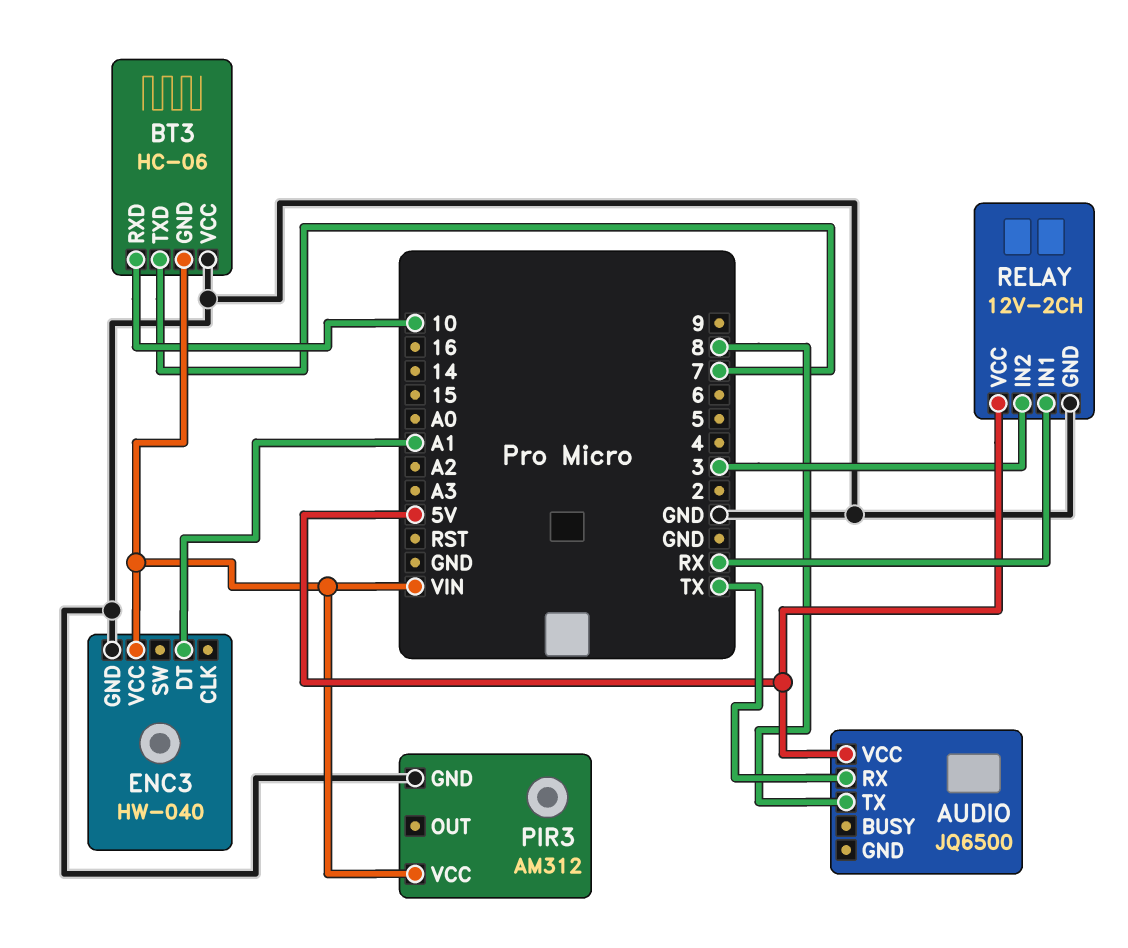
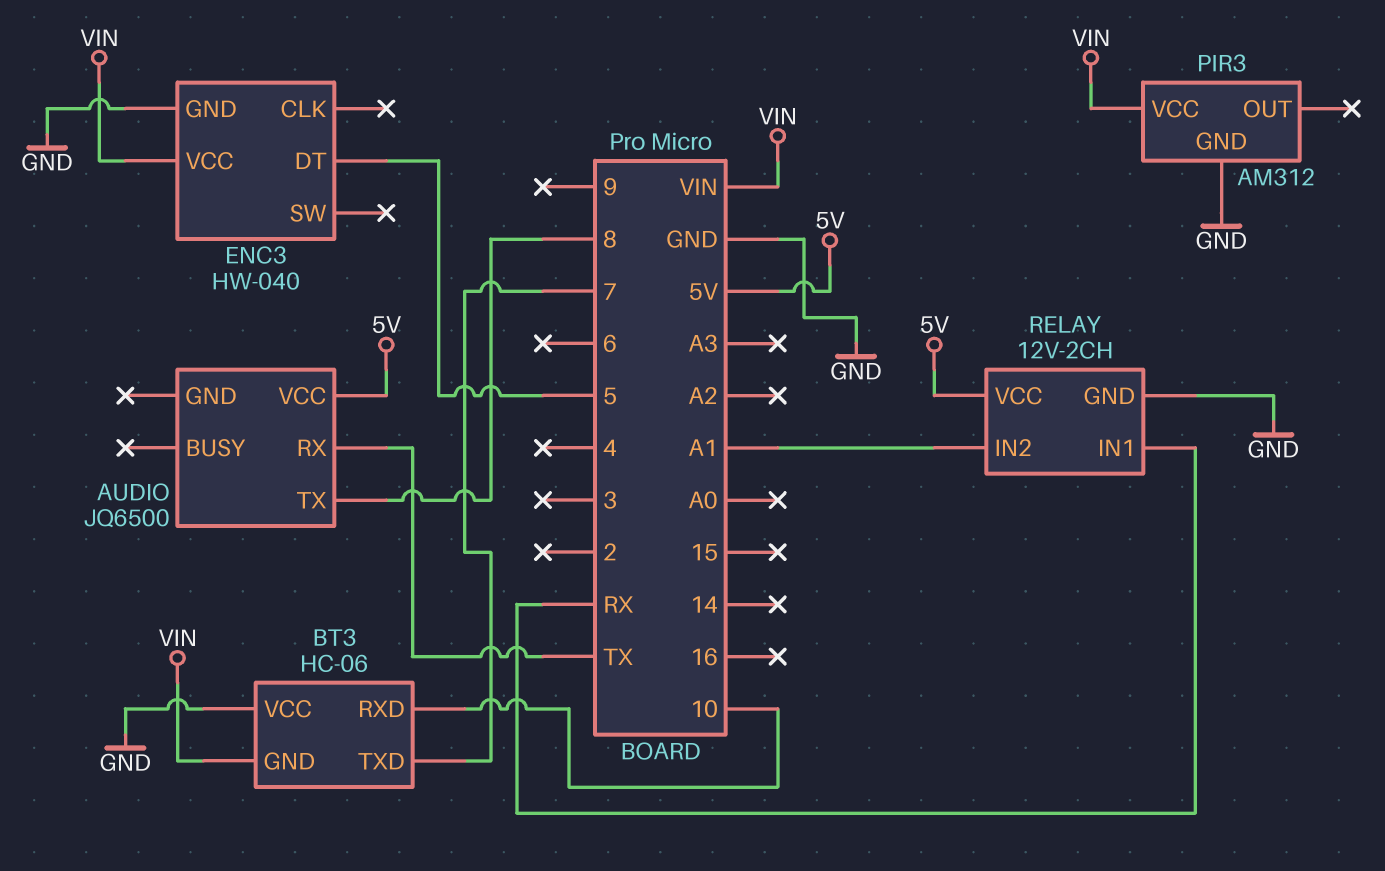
ENC3 pin DT: A1 -> 5
RELAY pin IN2: 3 -> A1

